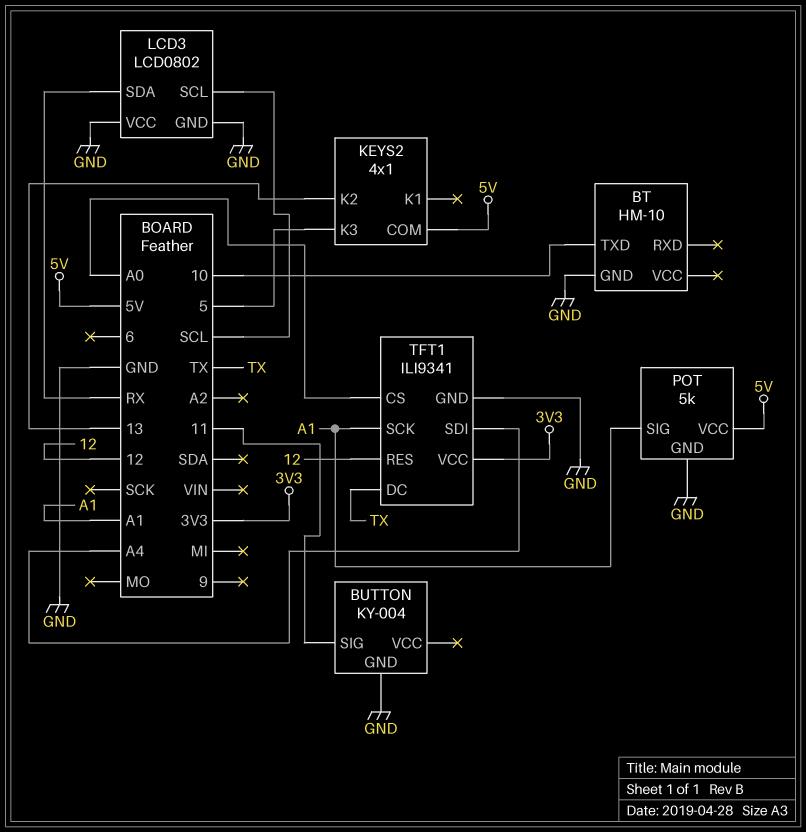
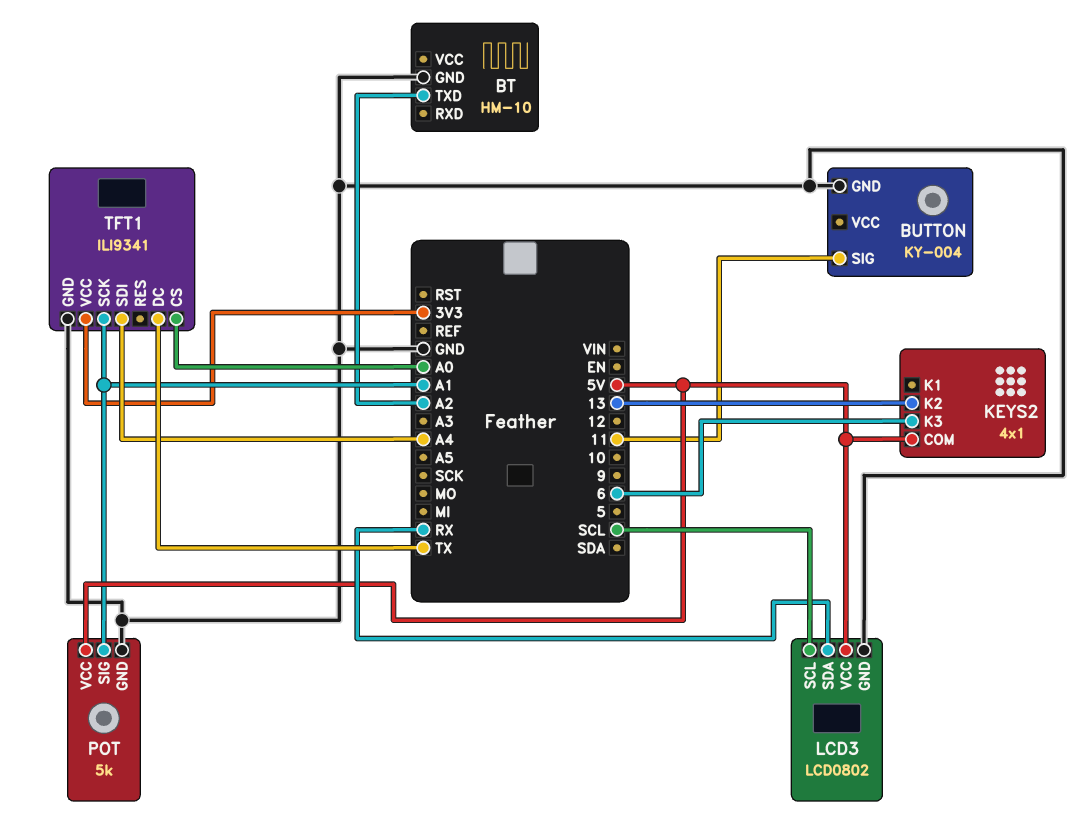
BT pin TXD: 10 -> A2
KEYS2 pin K3: 5 -> 6
LCD3 pin VCC: GND -> 5V
TFT1 pin RES: 12 -> none

